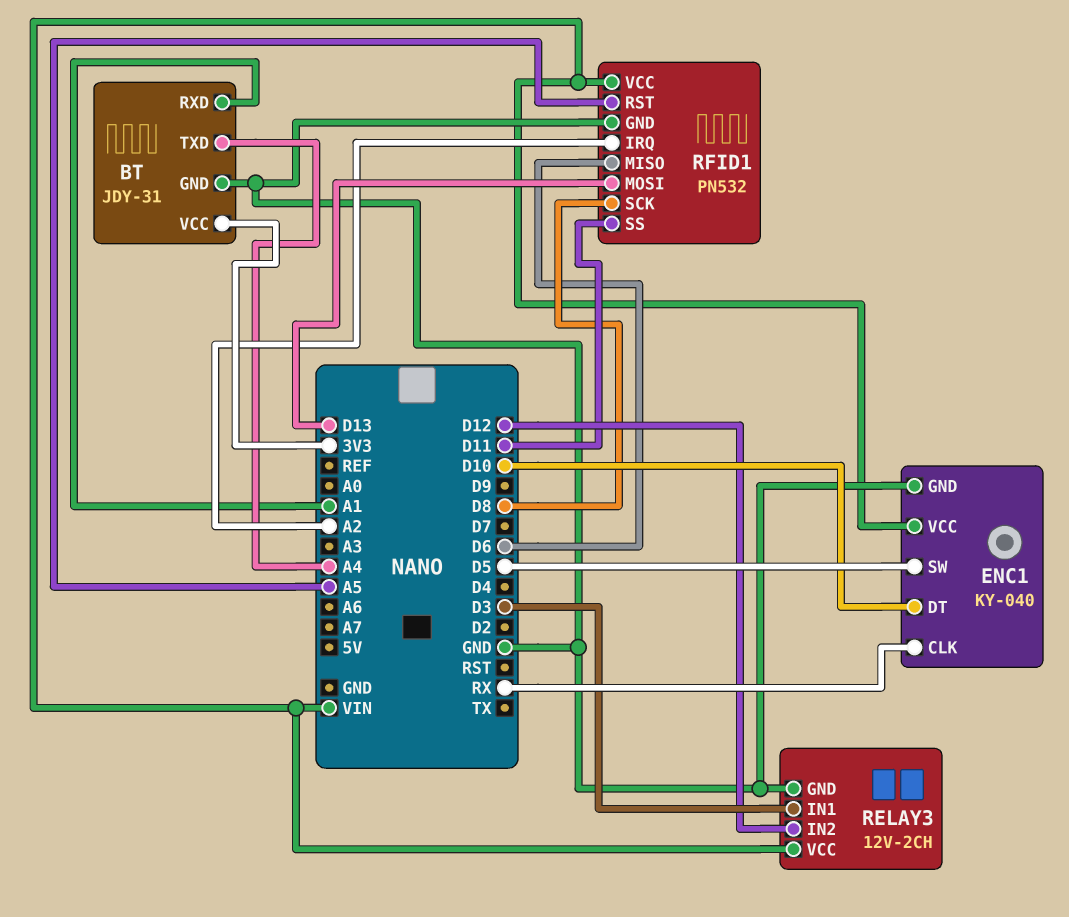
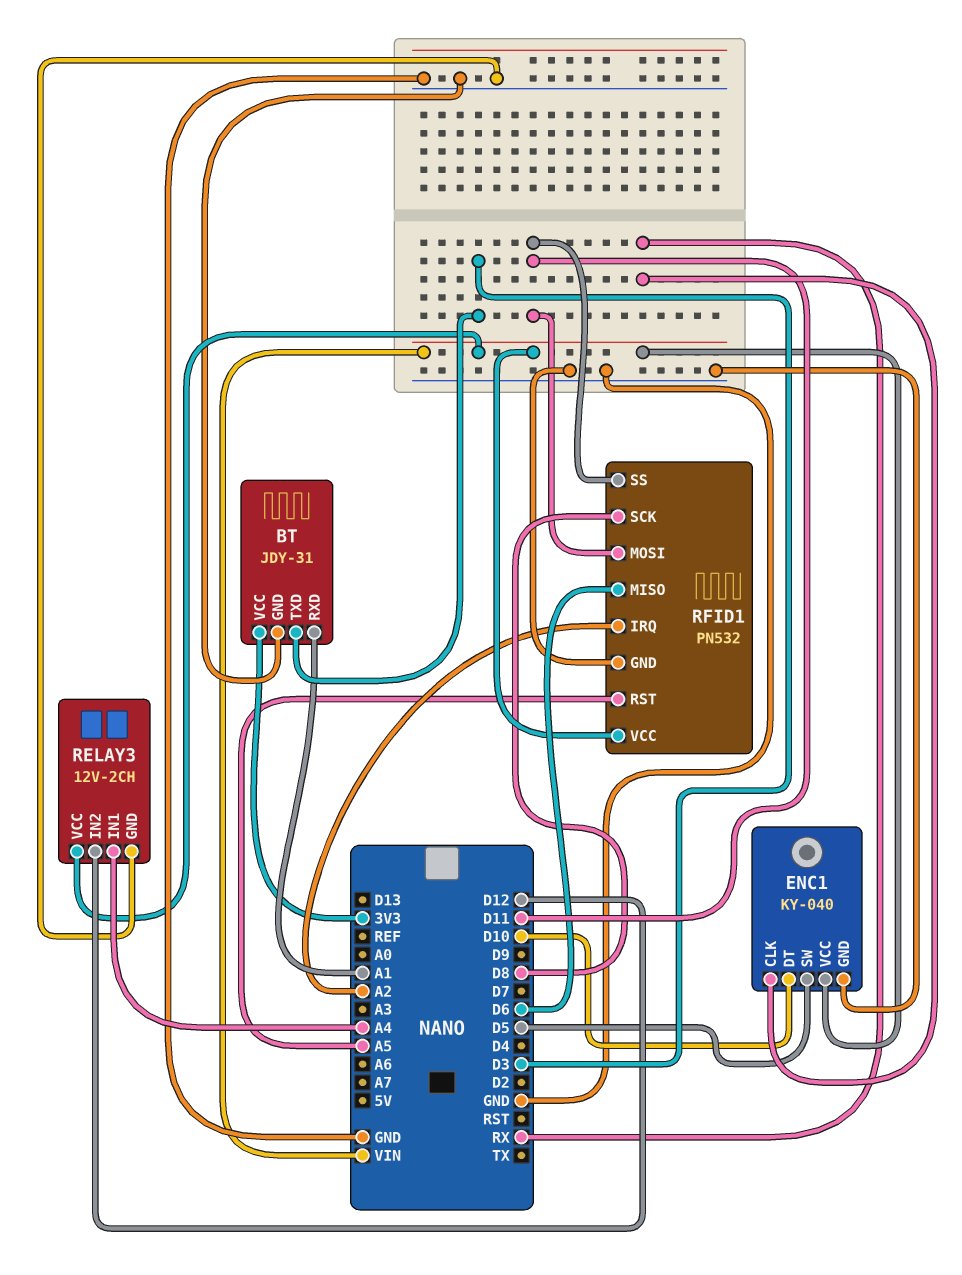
BT pin TXD: A4 -> D3
RELAY3 pin IN1: D3 -> A4
RFID1 pin MOSI: D13 -> D11

